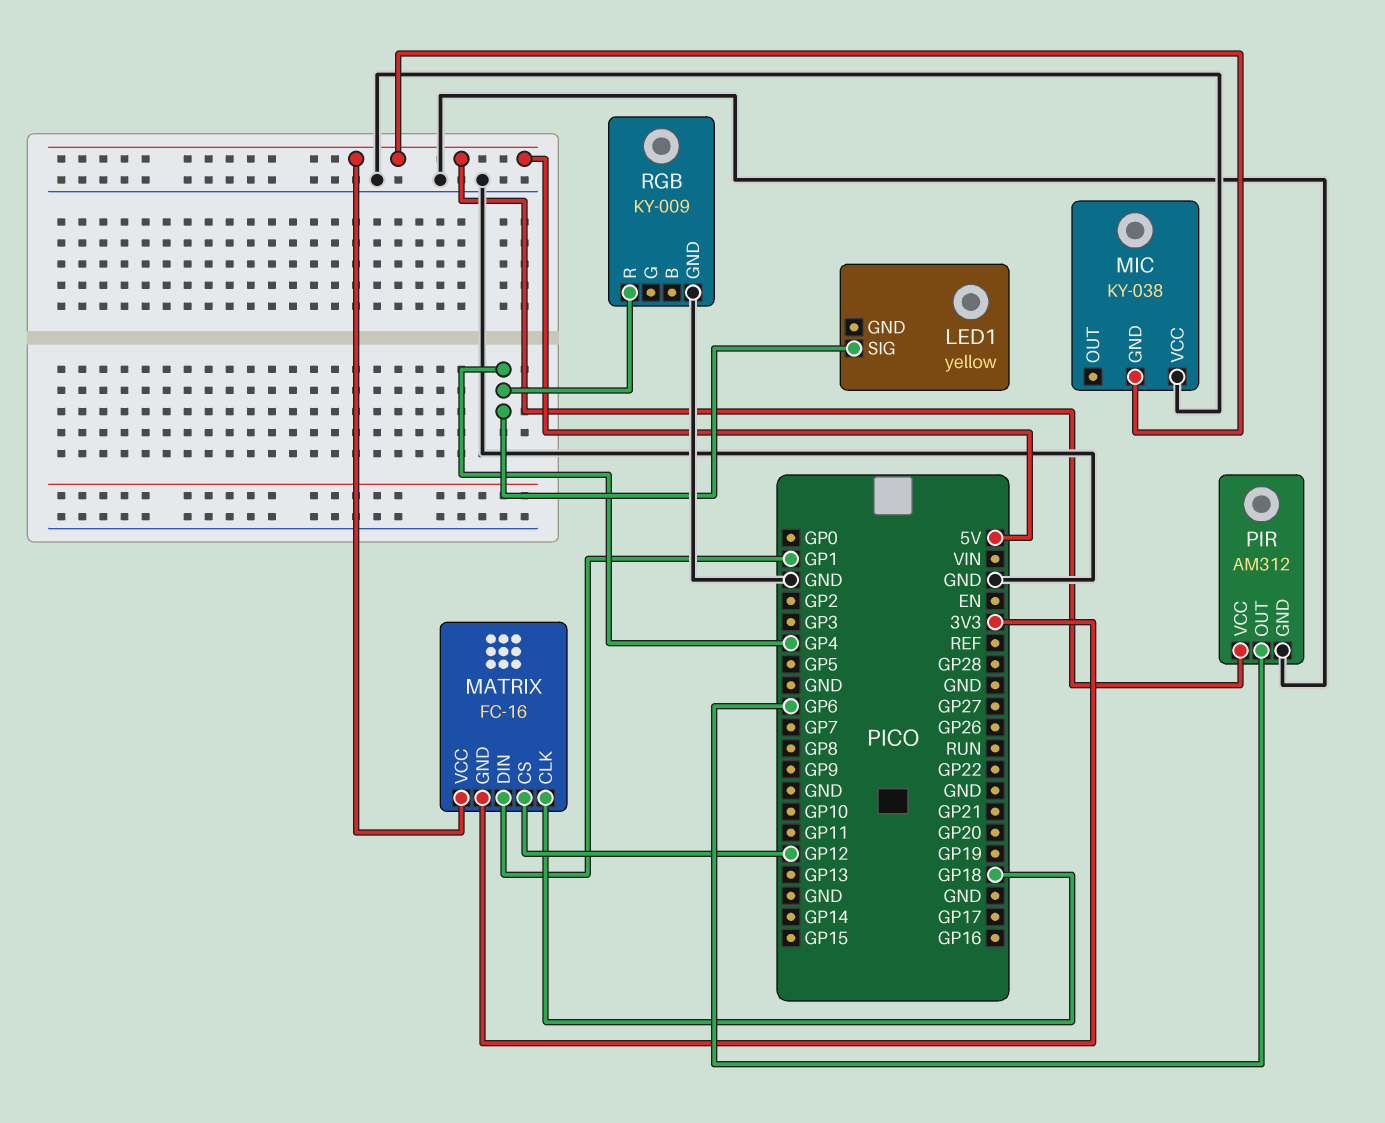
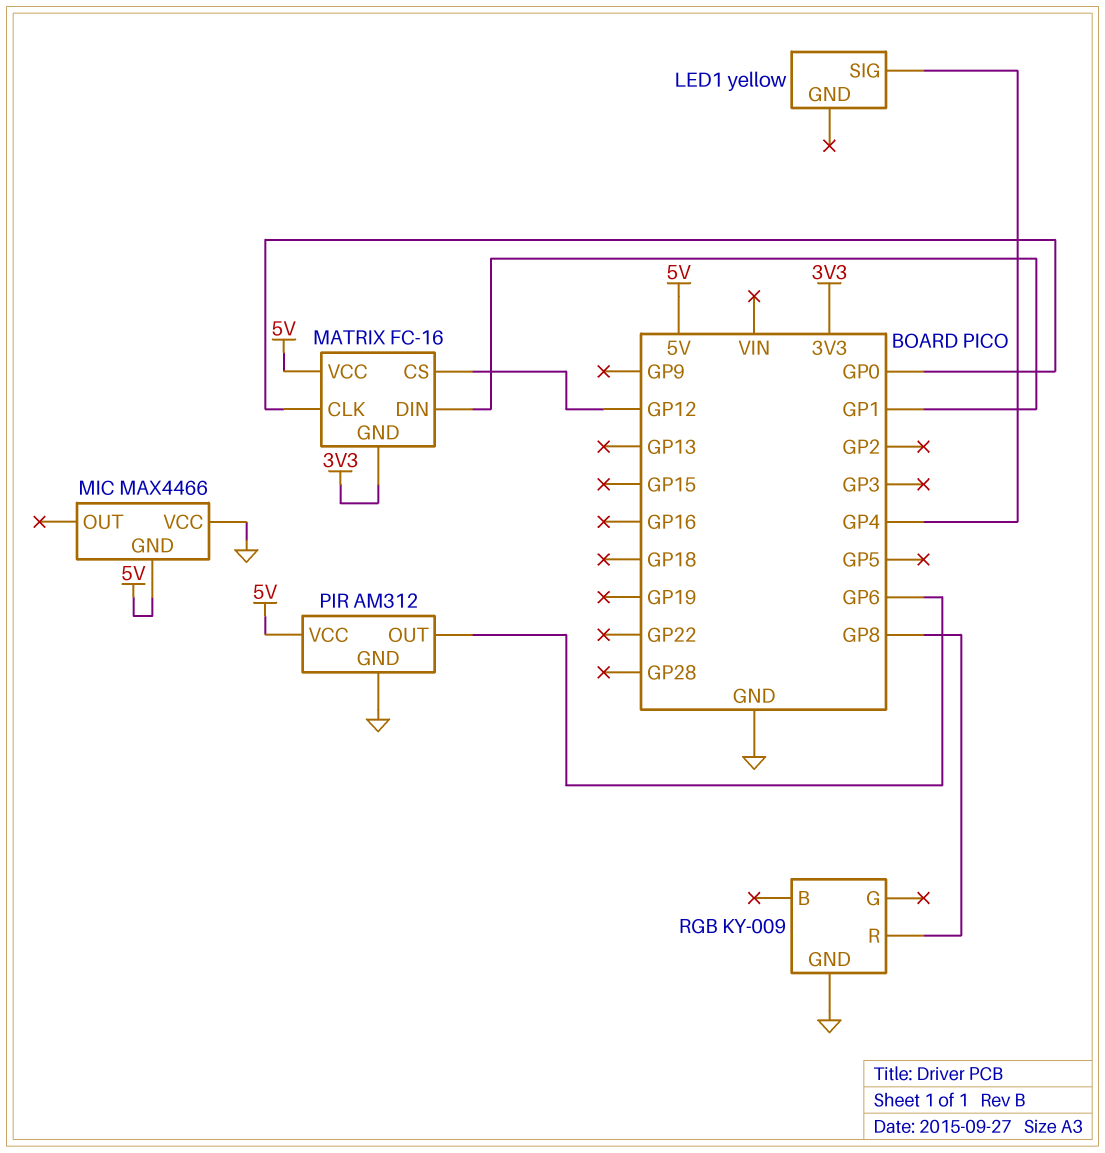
MATRIX pin CLK: GP18 -> GP0
MIC: KY-038 -> MAX4466
RGB pin R: GP4 -> GP8

